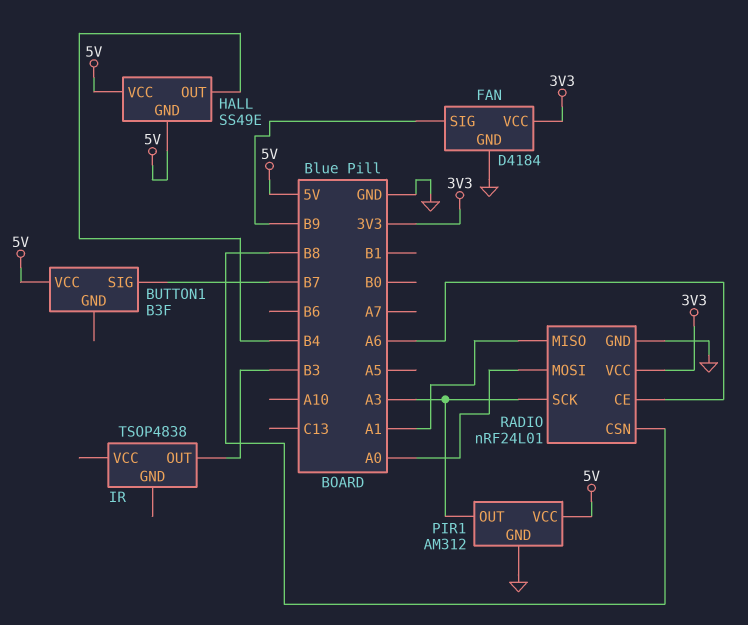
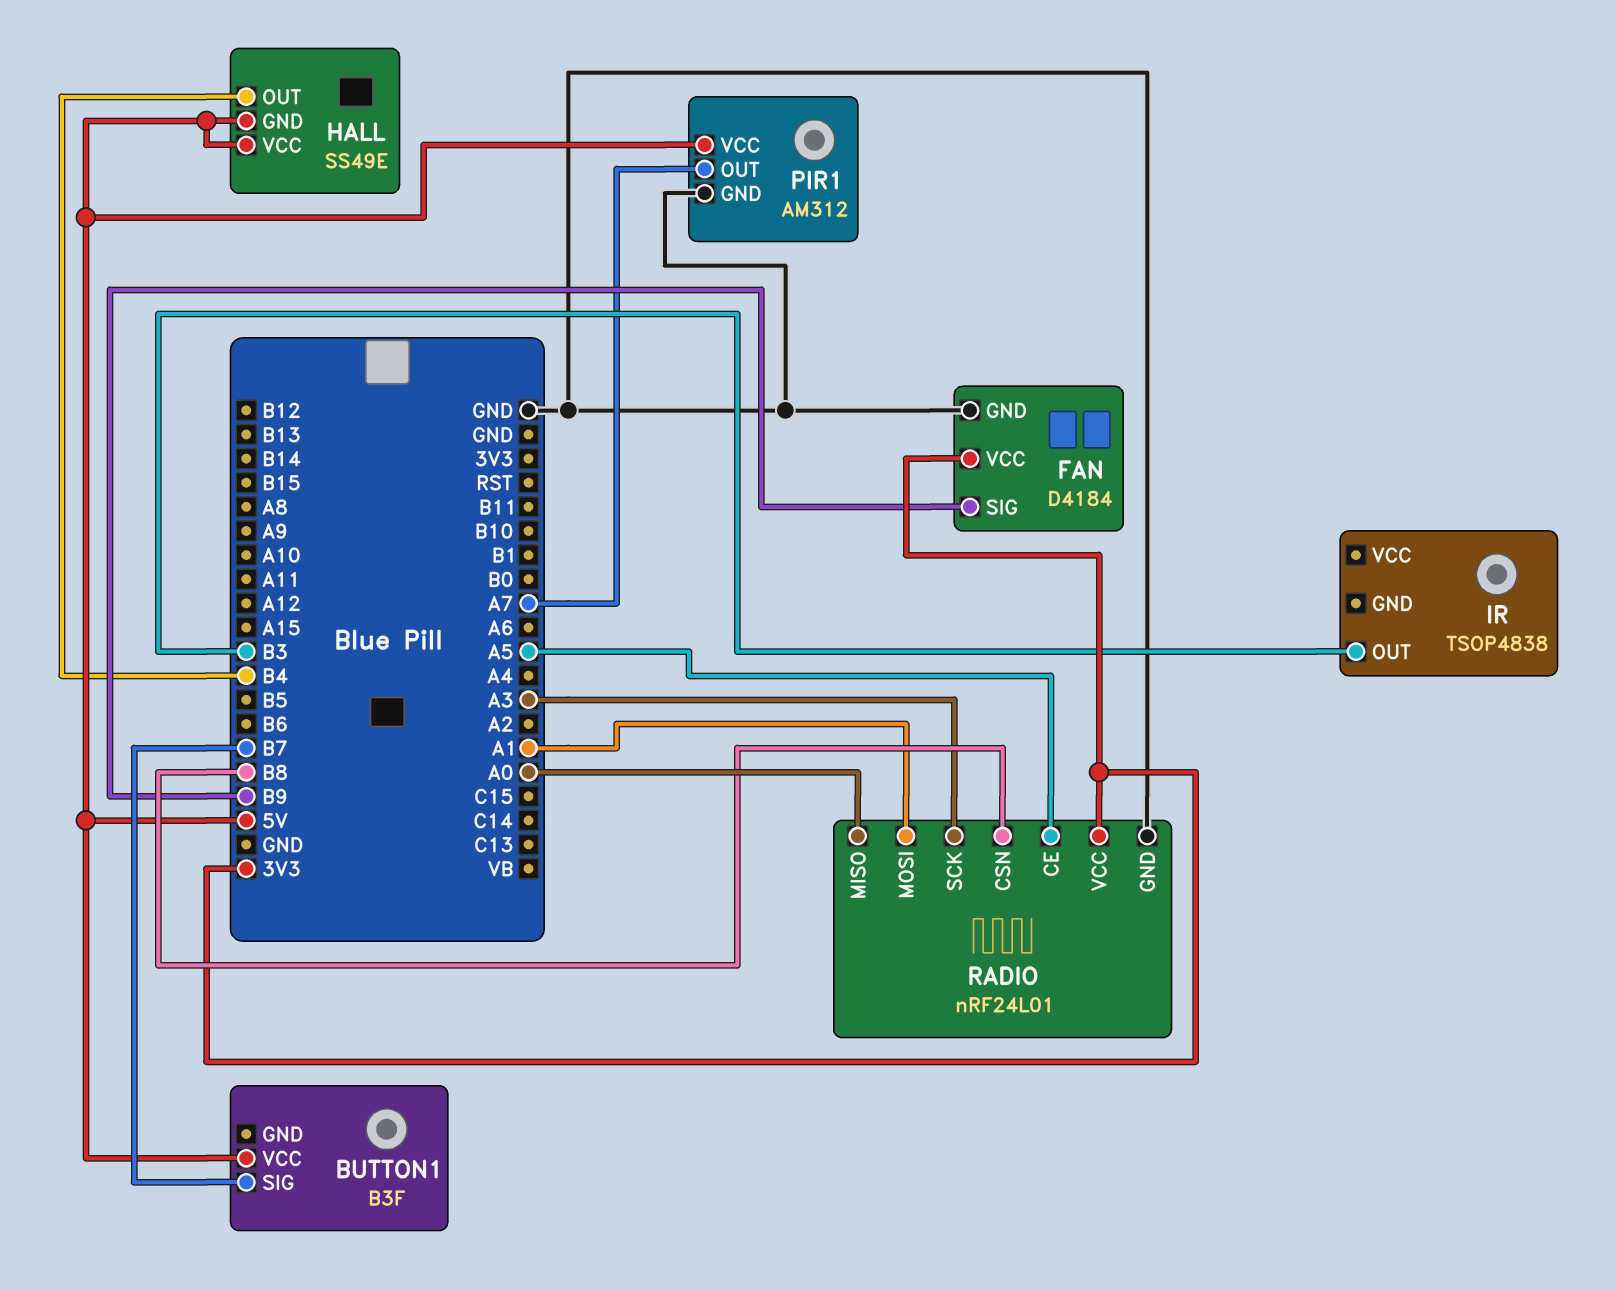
PIR1 pin OUT: A3 -> A7
RADIO pin CE: A6 -> A5
RADIO pin MISO: A1 -> A0
RADIO pin MOSI: A0 -> A1

